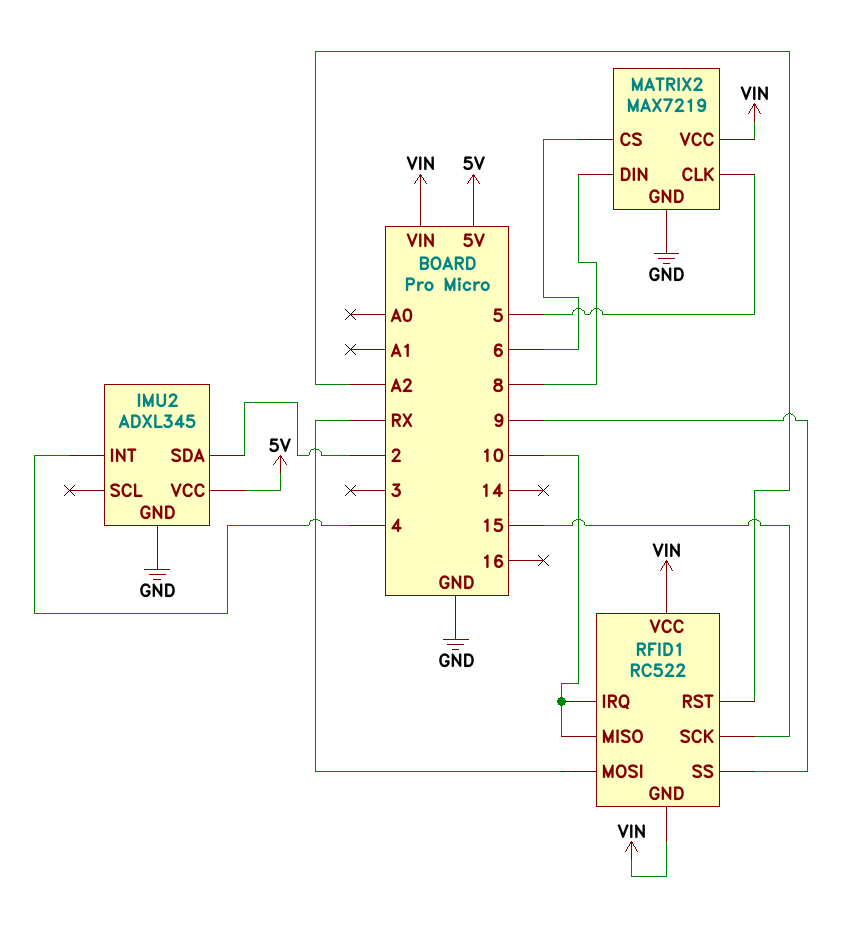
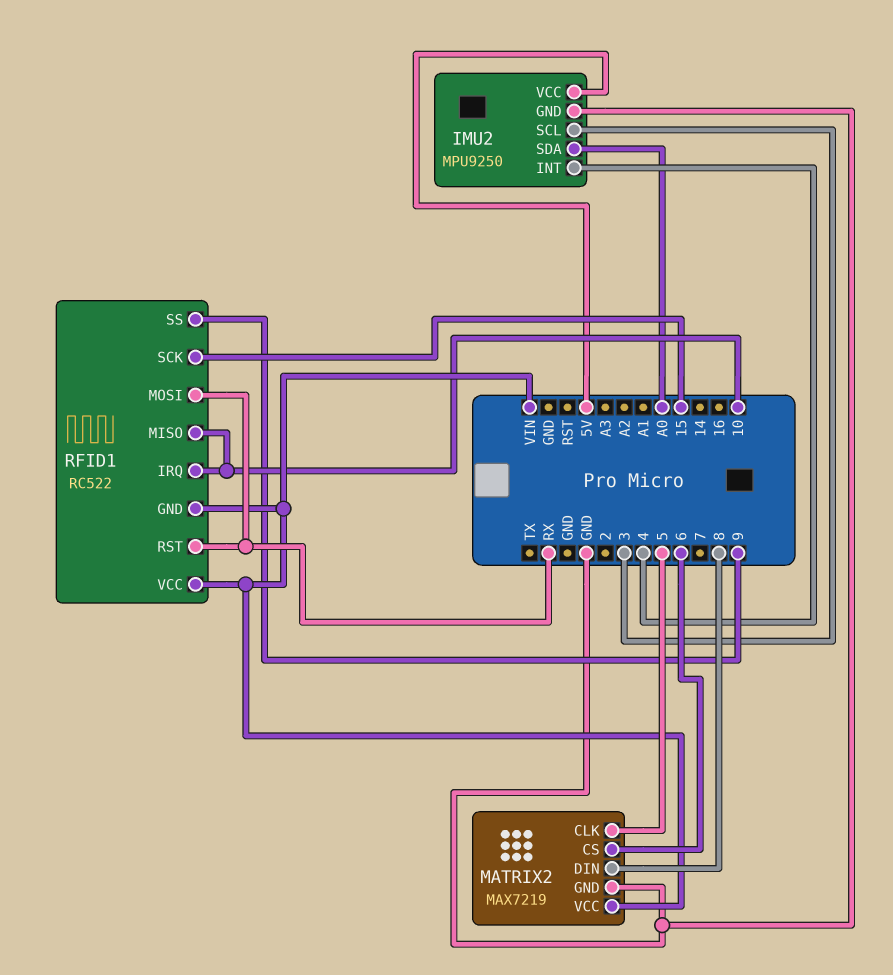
IMU2: ADXL345 -> MPU9250
IMU2 pin SCL: none -> 3
IMU2 pin SDA: 2 -> A0
RFID1 pin RST: A2 -> RX

